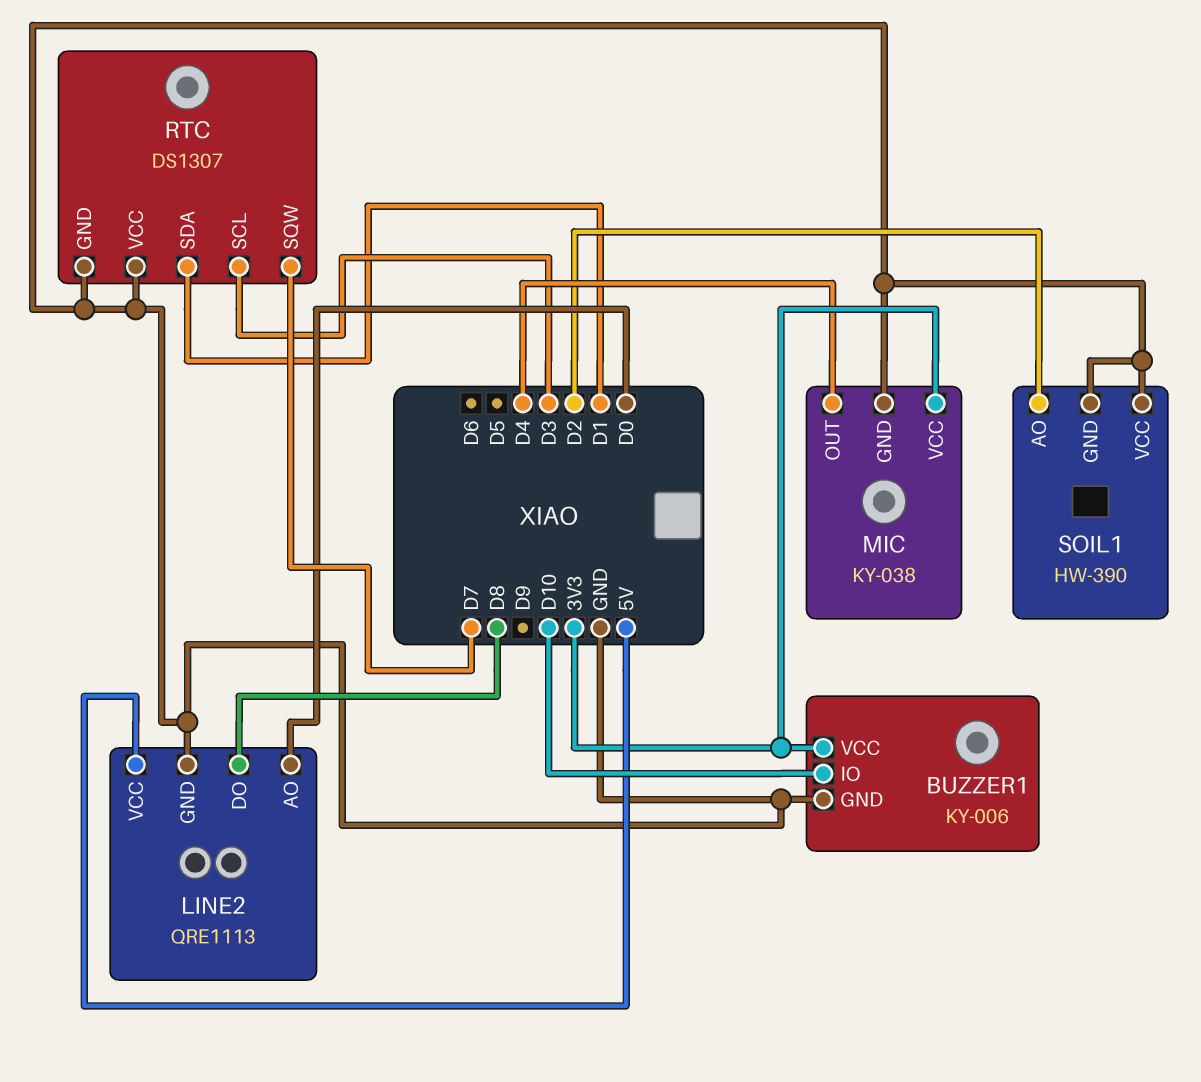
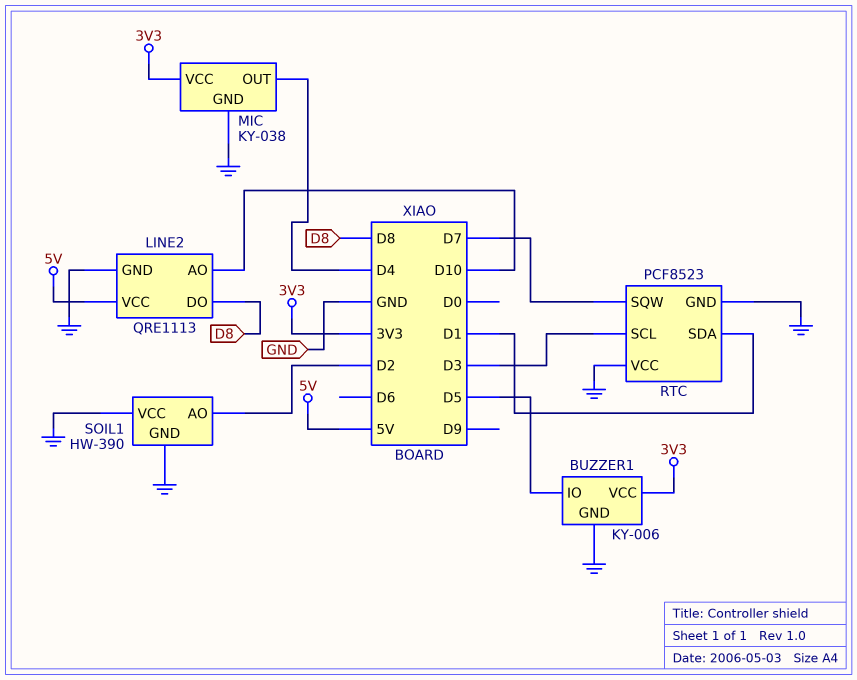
BUZZER1 pin IO: D10 -> D5
LINE2 pin AO: D0 -> D10
RTC: DS1307 -> PCF8523

